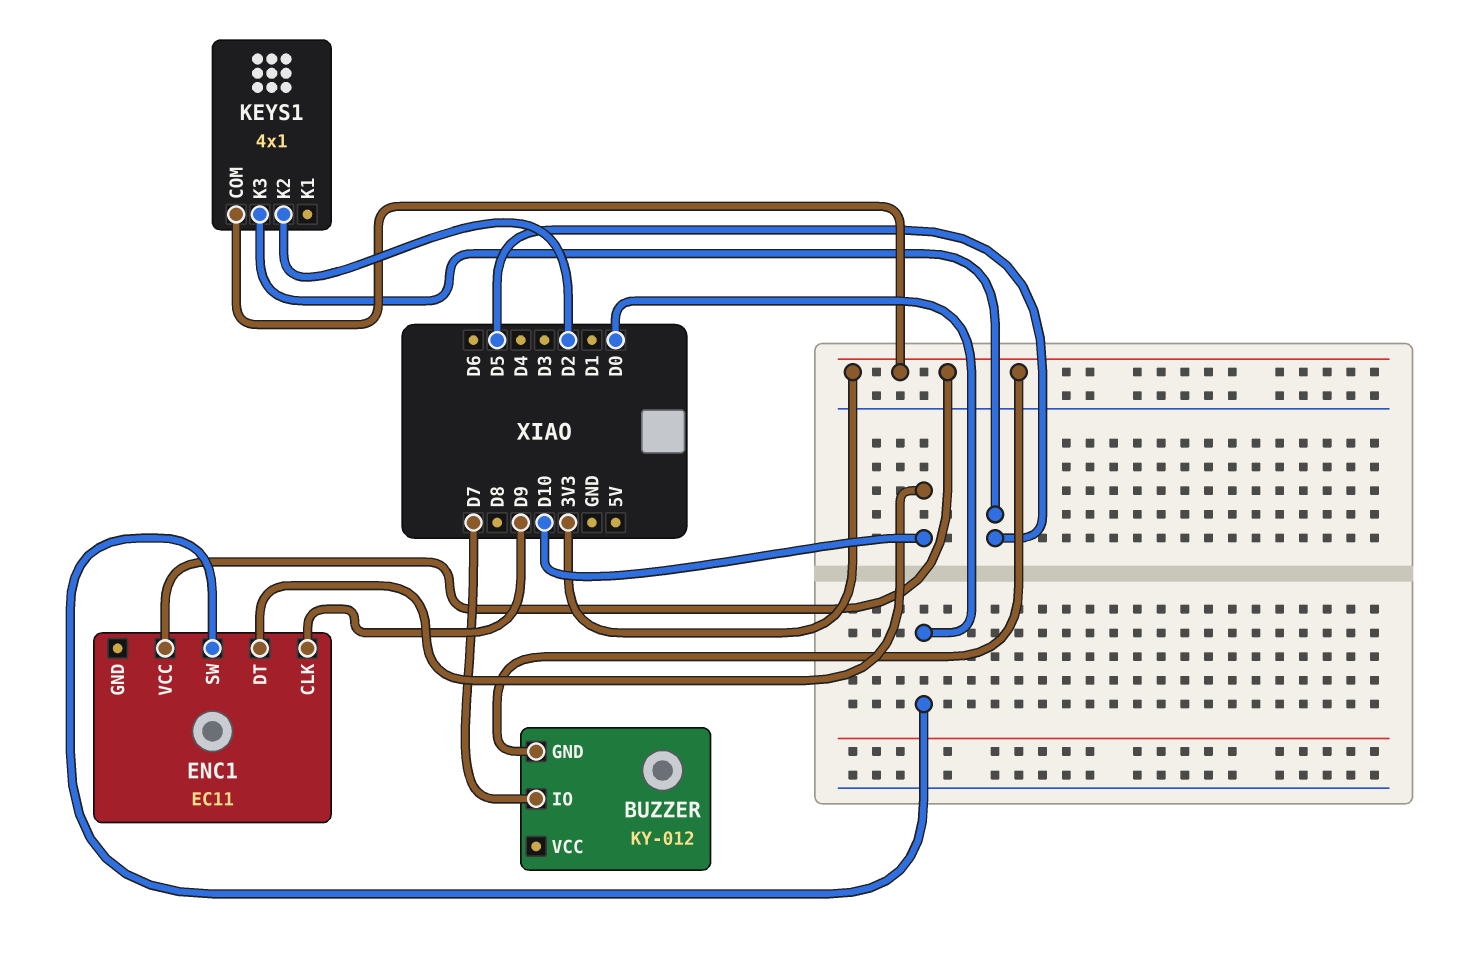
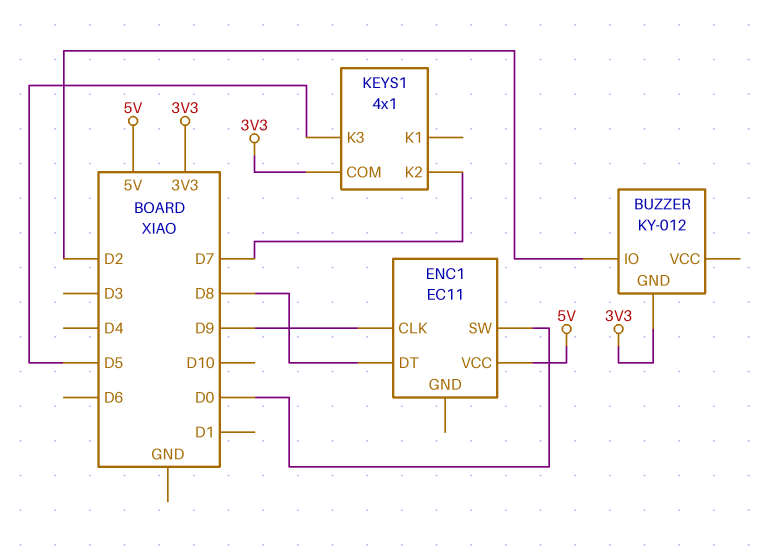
BUZZER pin IO: D7 -> D2
ENC1 pin DT: D10 -> D8
ENC1 pin VCC: 3V3 -> 5V
KEYS1 pin K2: D2 -> D7

